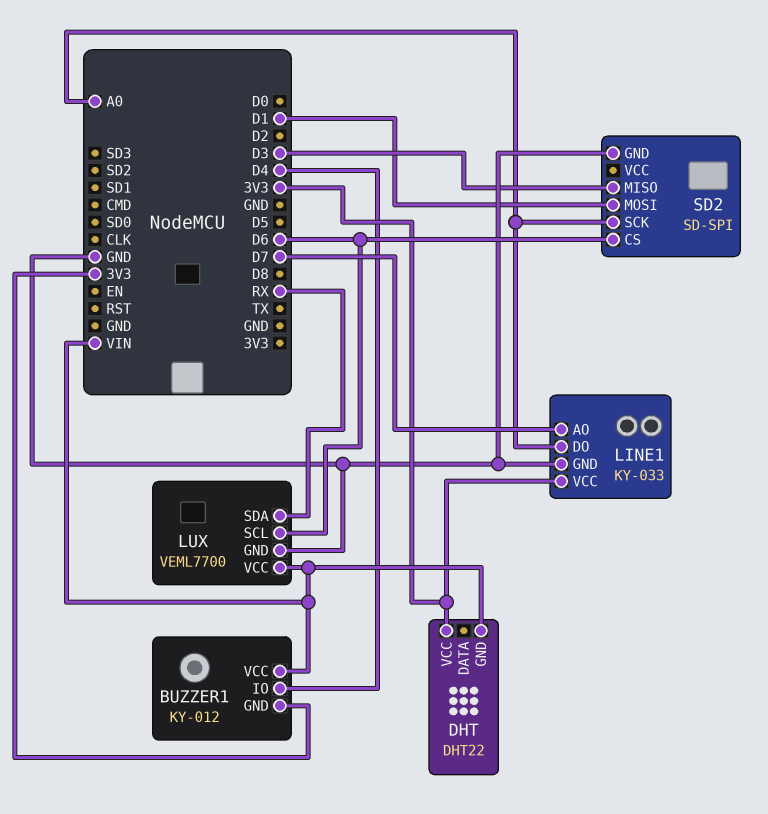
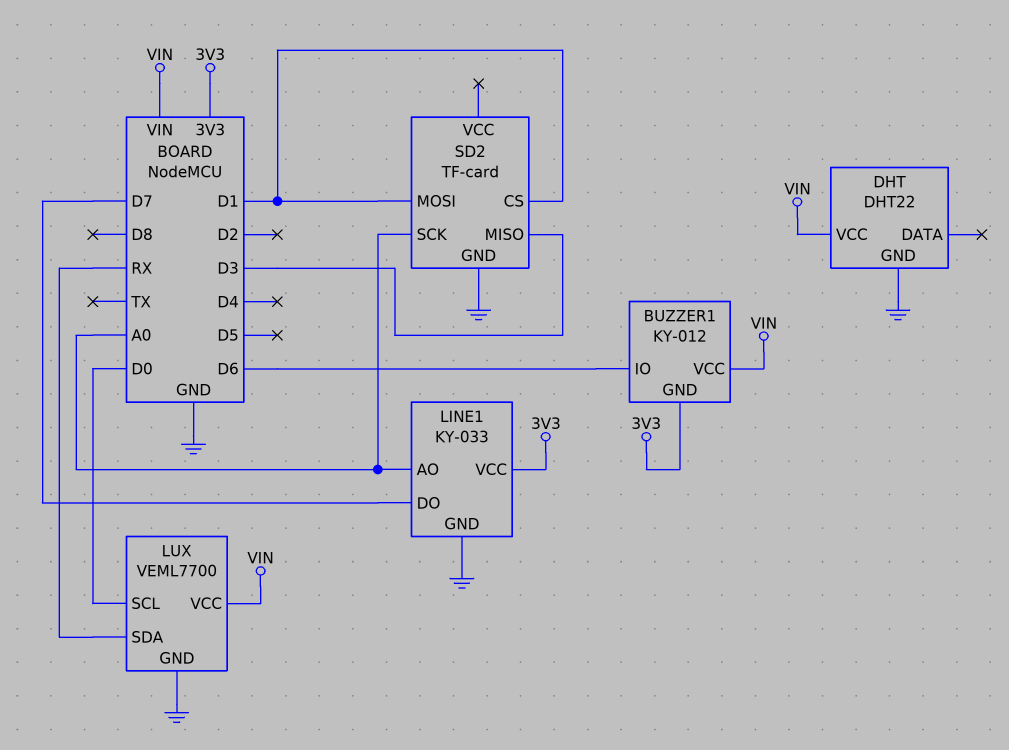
BUZZER1 pin IO: D4 -> D6
DHT pin GND: VIN -> GND
DHT pin VCC: 3V3 -> VIN
LINE1 pin AO: D7 -> A0
LINE1 pin DO: A0 -> D7
LUX pin SCL: D6 -> D0
SD2: SD-SPI -> TF-card
SD2 pin CS: D6 -> D1

